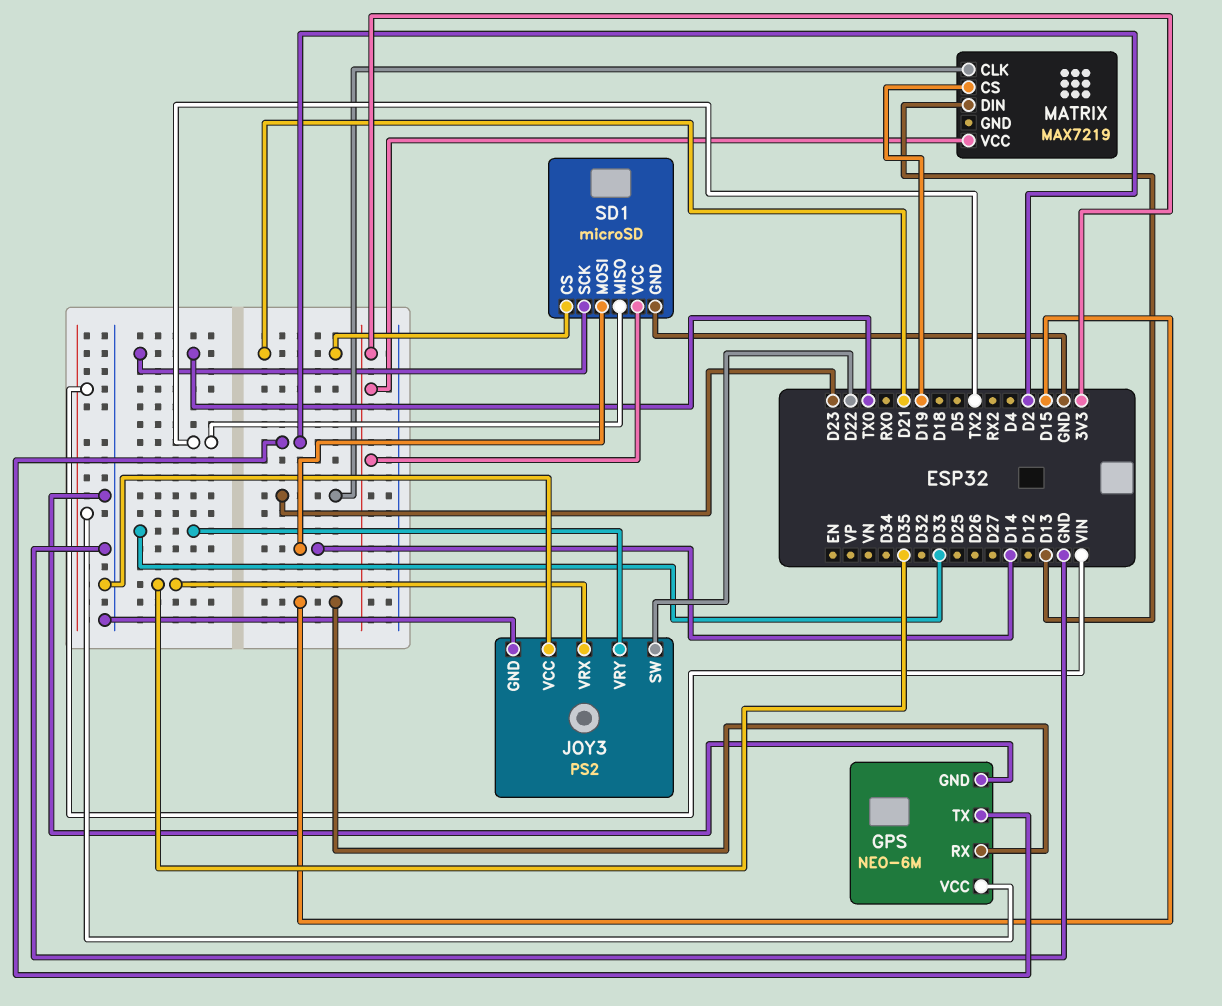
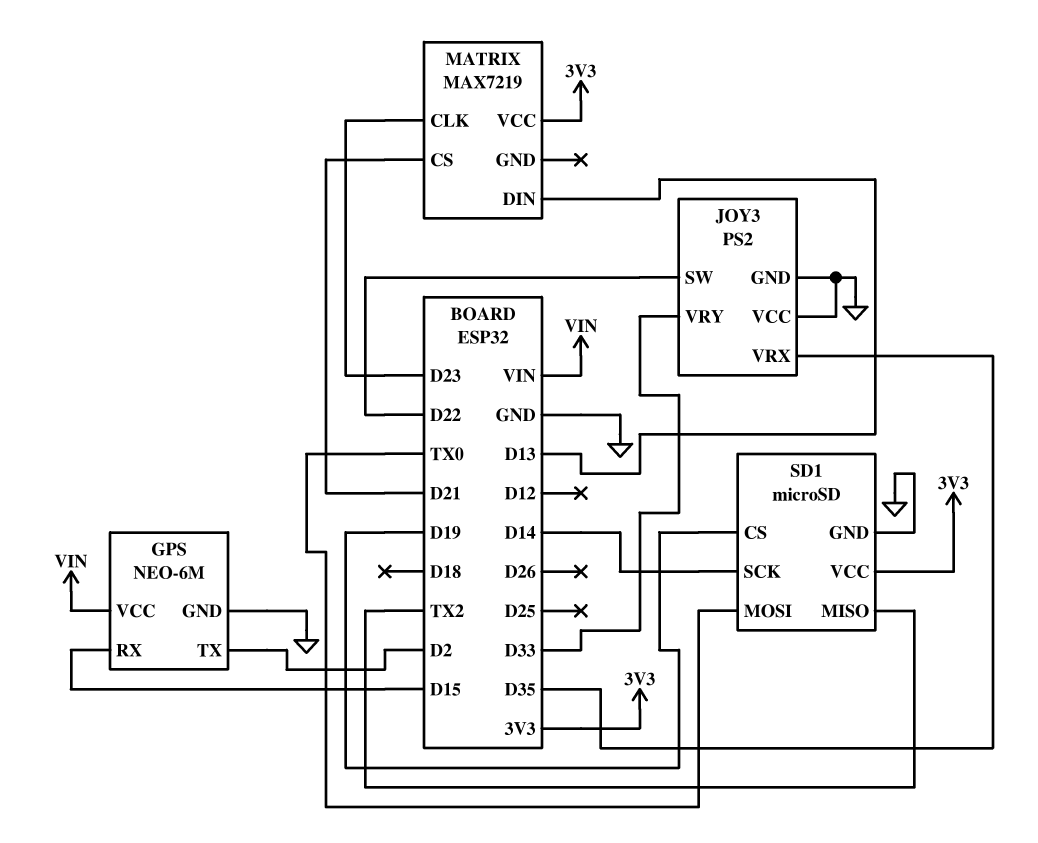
MATRIX pin CS: D19 -> D21
SD1 pin CS: D21 -> D19
SD1 pin MOSI: D14 -> TX0
SD1 pin SCK: TX0 -> D14

